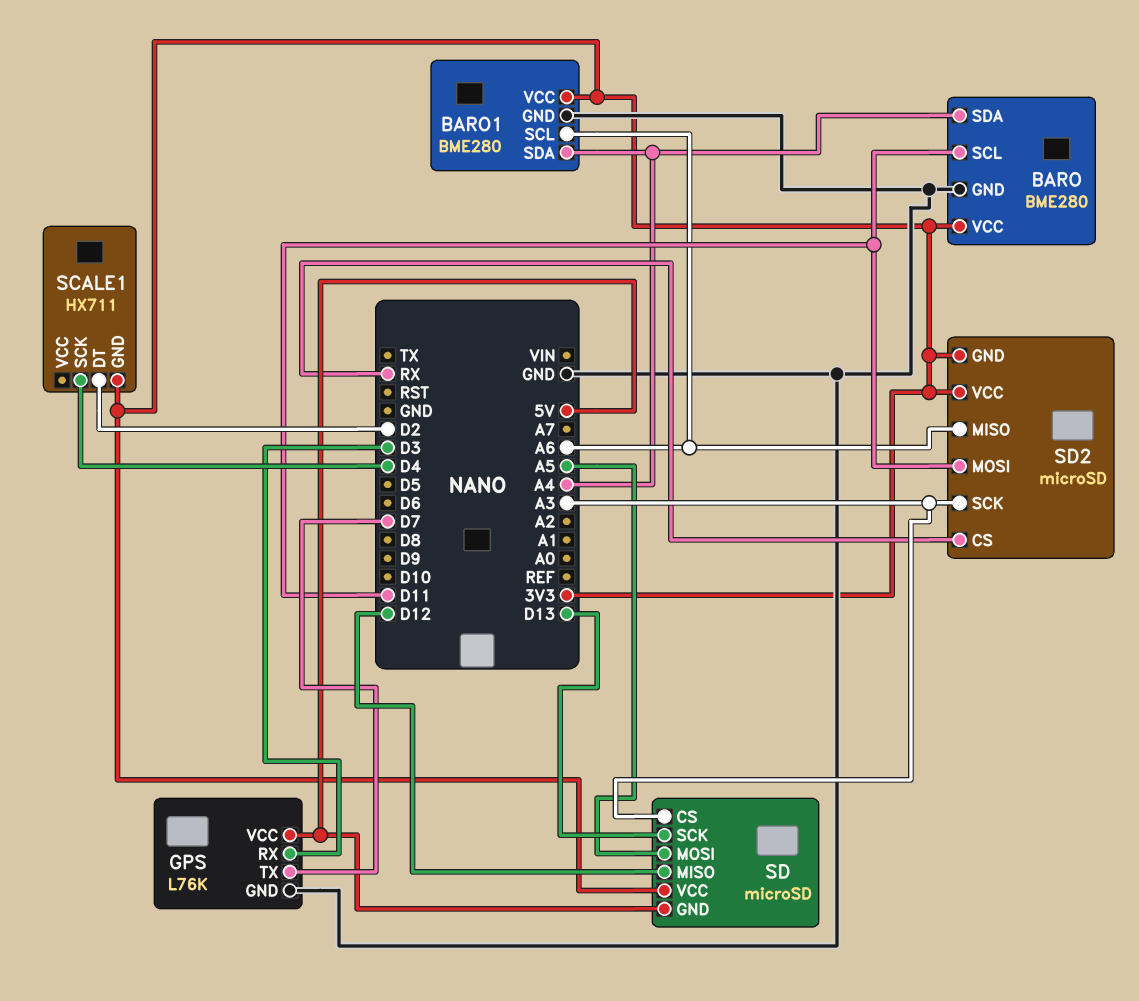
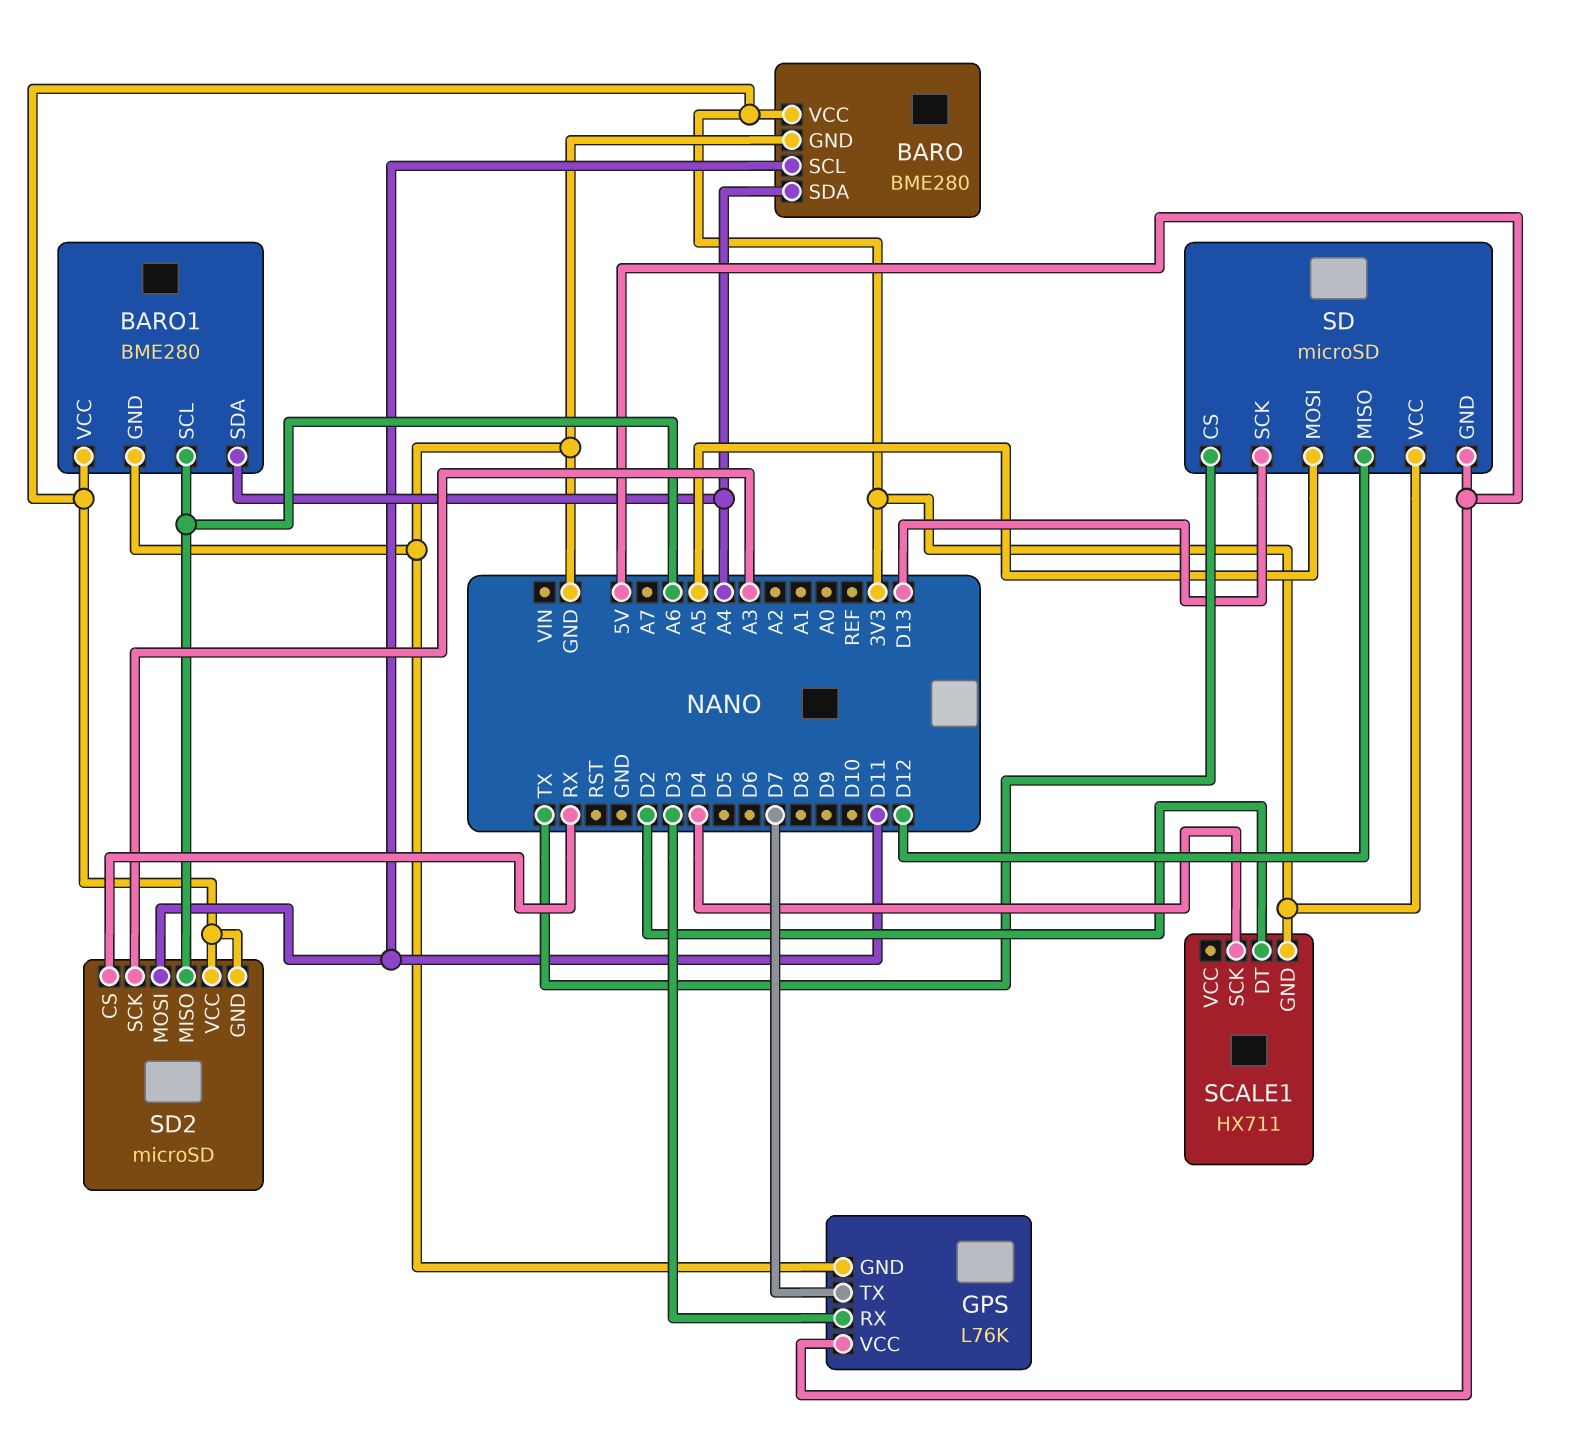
SD pin CS: A3 -> TX

